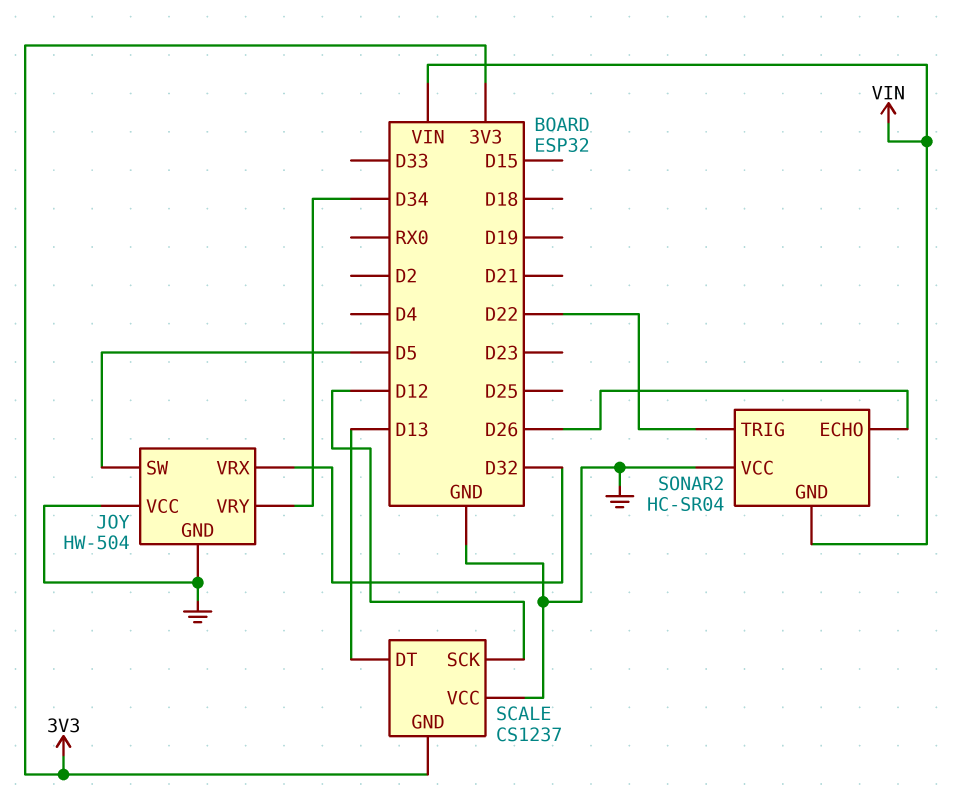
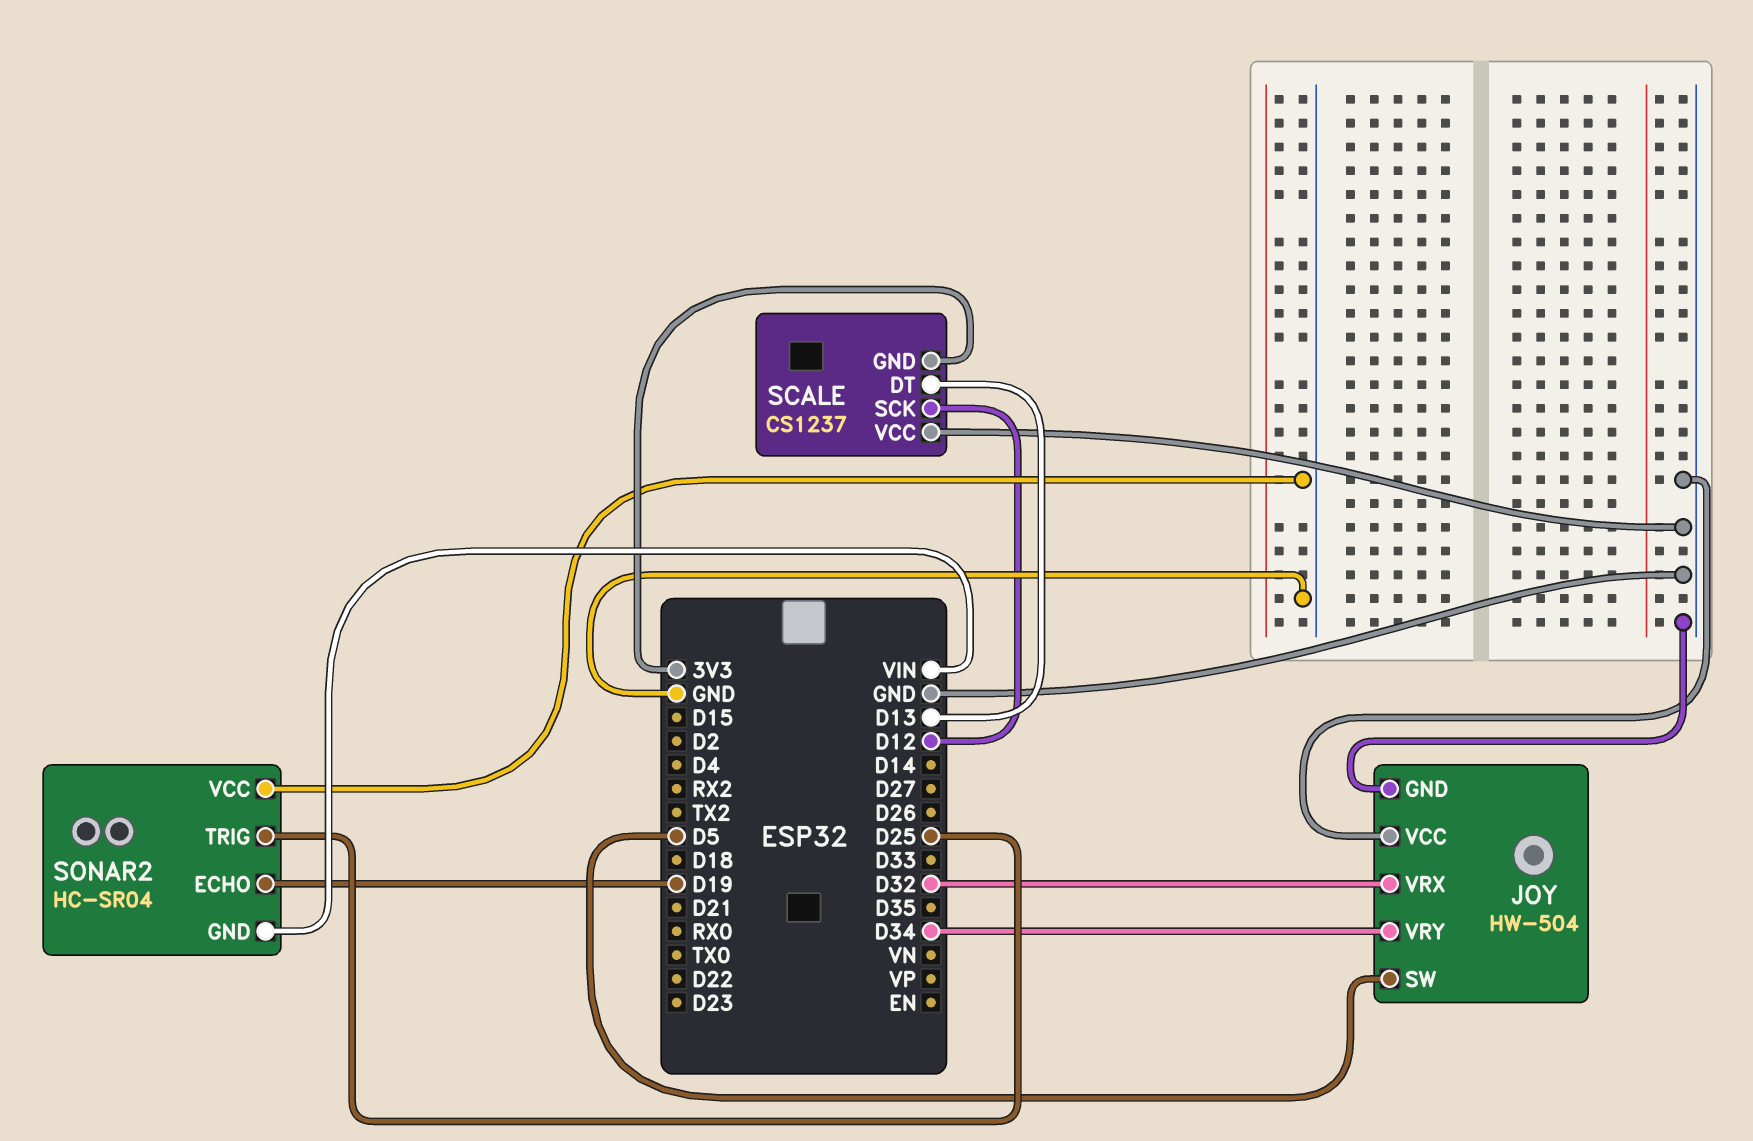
SONAR2 pin ECHO: D26 -> D19
SONAR2 pin TRIG: D22 -> D25

